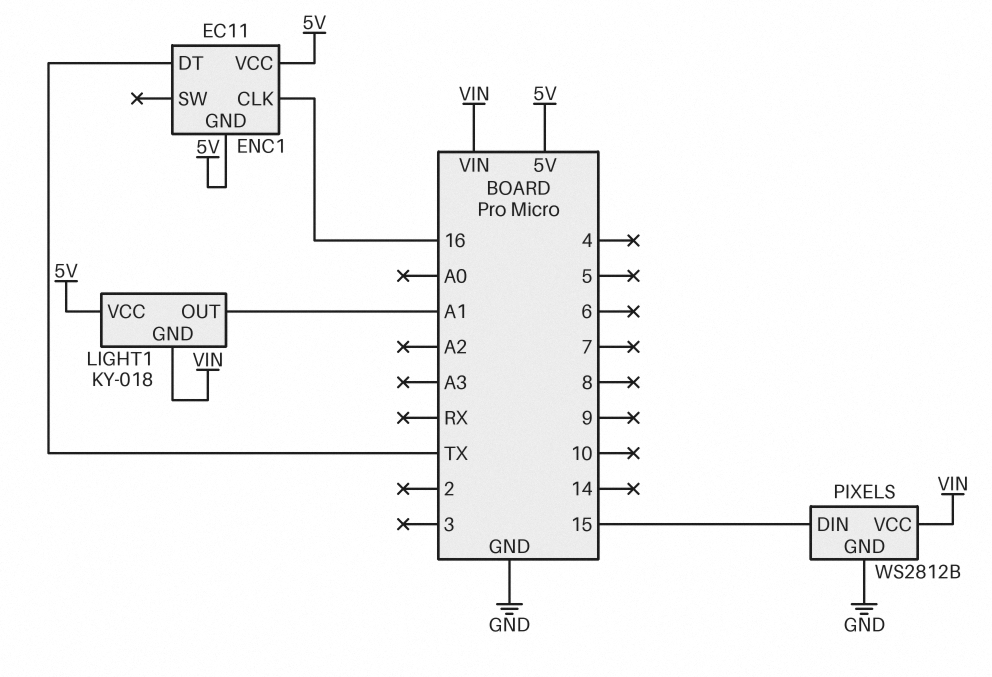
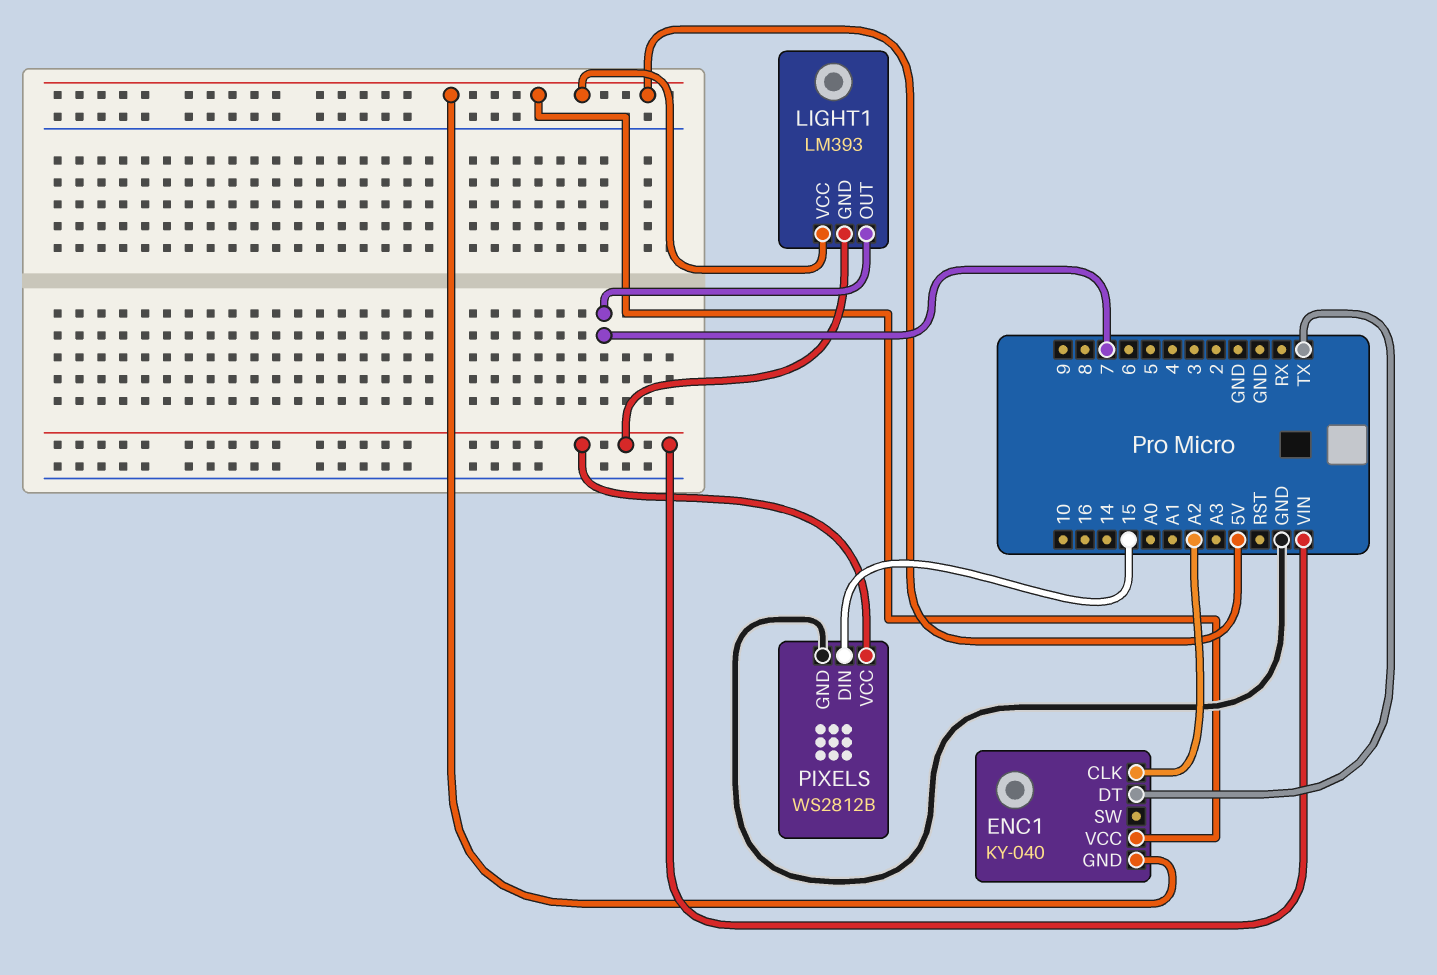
ENC1: EC11 -> KY-040
ENC1 pin CLK: 16 -> A2
LIGHT1: KY-018 -> LM393
LIGHT1 pin OUT: A1 -> 7

